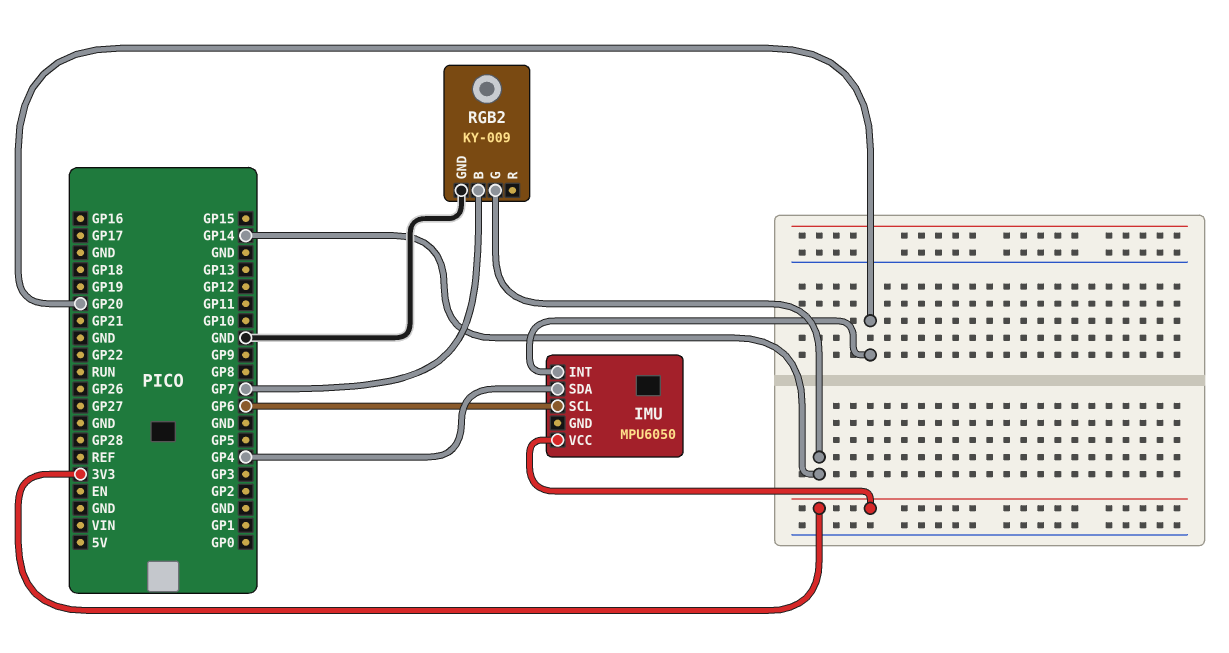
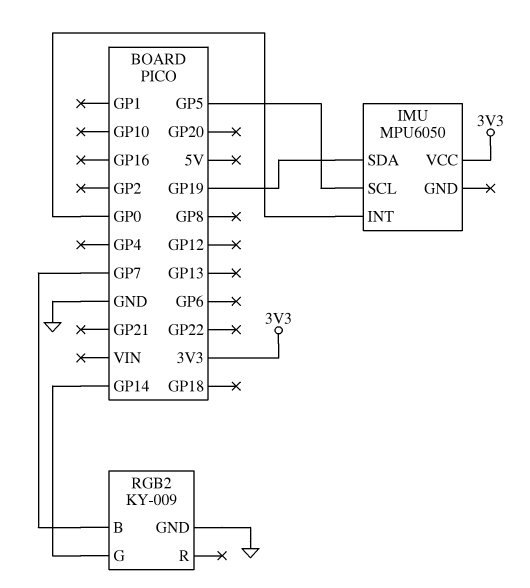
IMU pin INT: GP20 -> GP0
IMU pin SCL: GP6 -> GP5
IMU pin SDA: GP4 -> GP19

